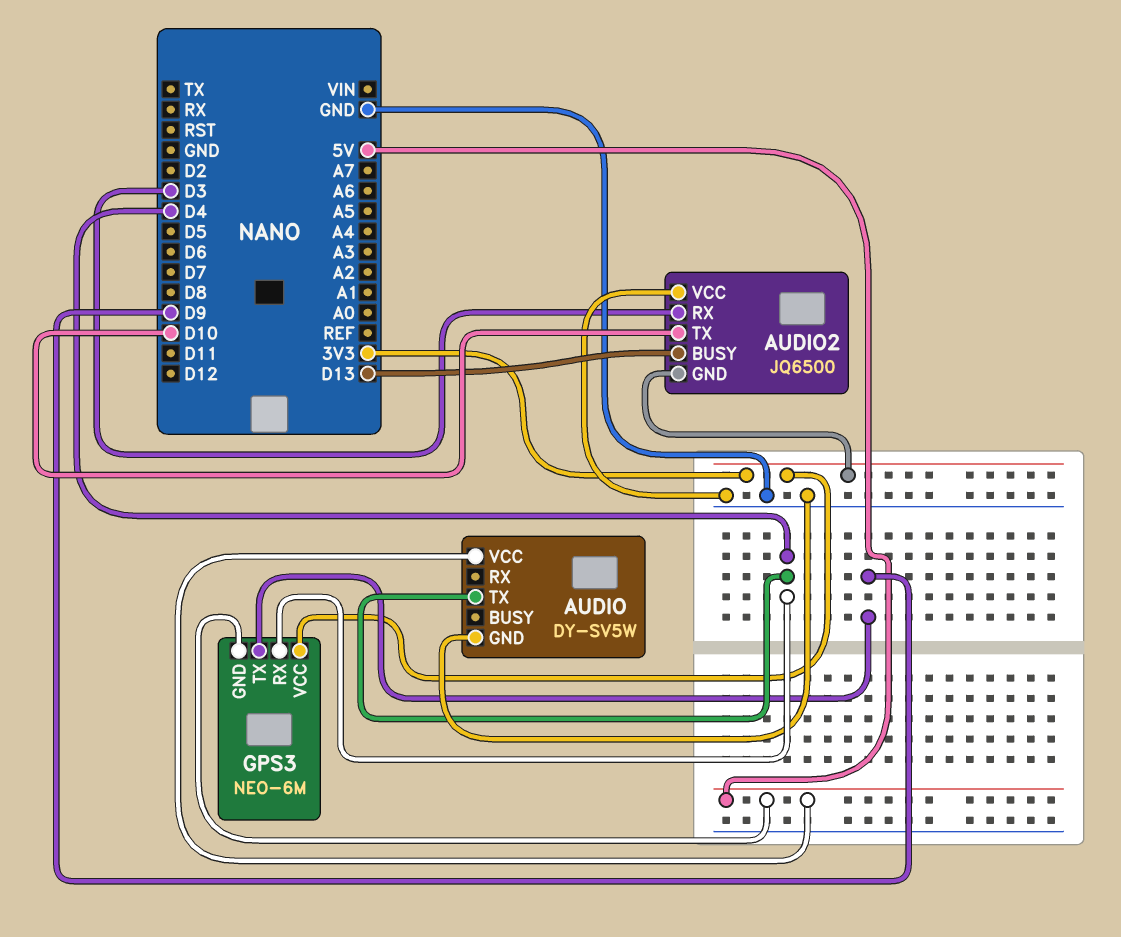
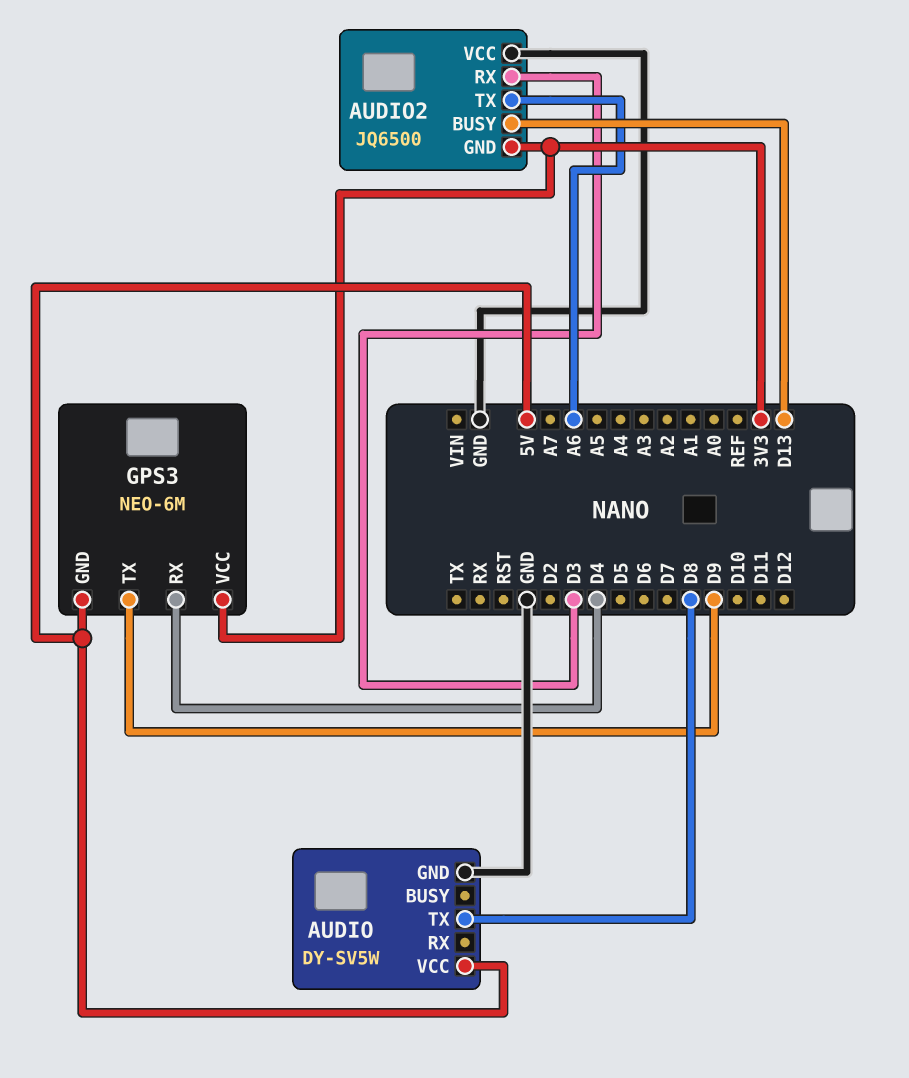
AUDIO pin TX: D4 -> D8
AUDIO2 pin TX: D10 -> A6

